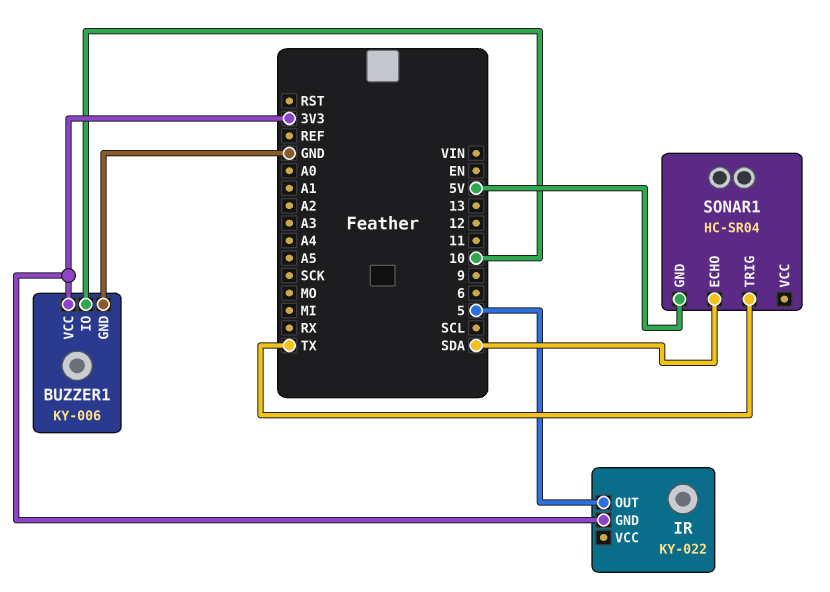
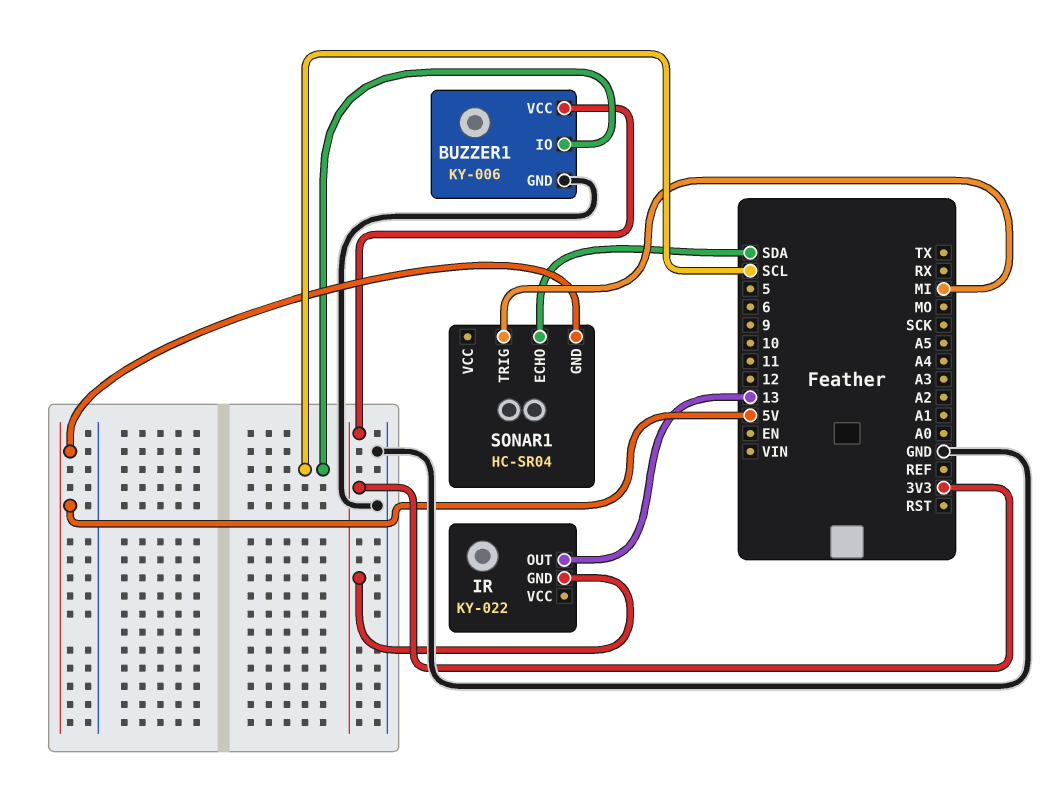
BUZZER1 pin IO: 10 -> SCL
IR pin OUT: 5 -> 13
SONAR1 pin TRIG: TX -> MI

